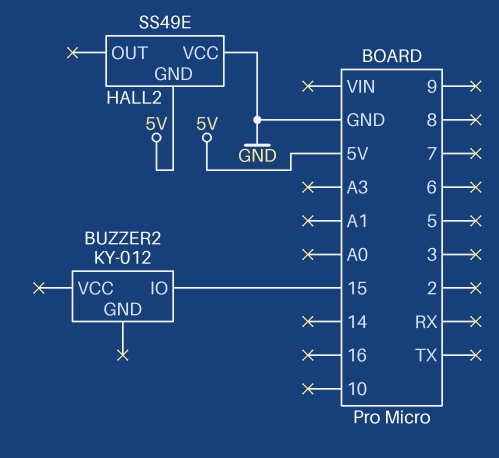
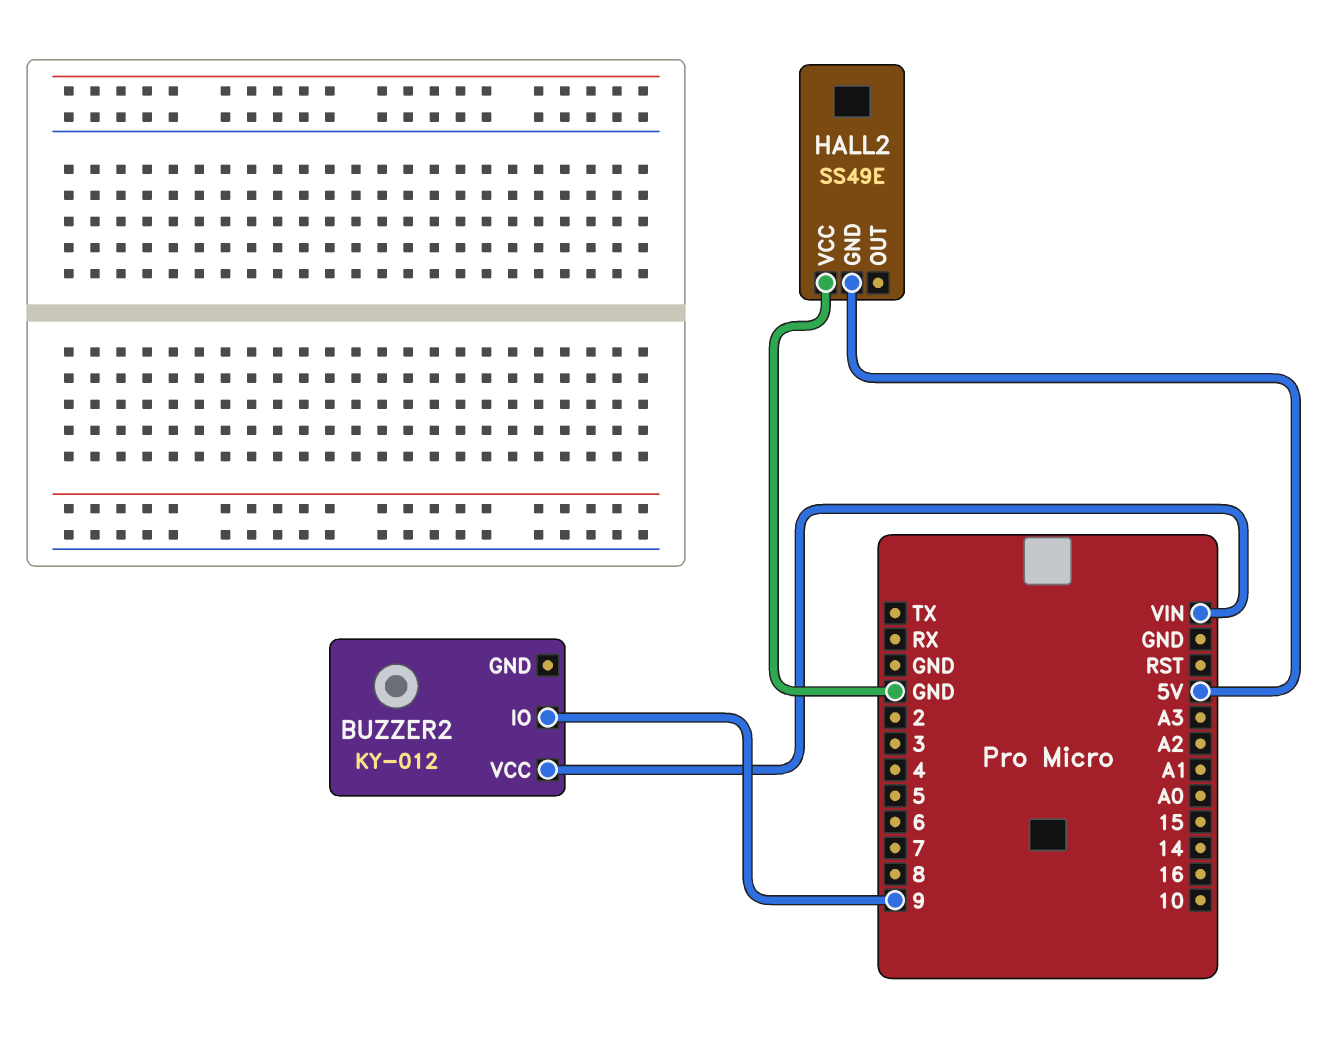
BUZZER2 pin IO: 15 -> 9
BUZZER2 pin VCC: none -> VIN

